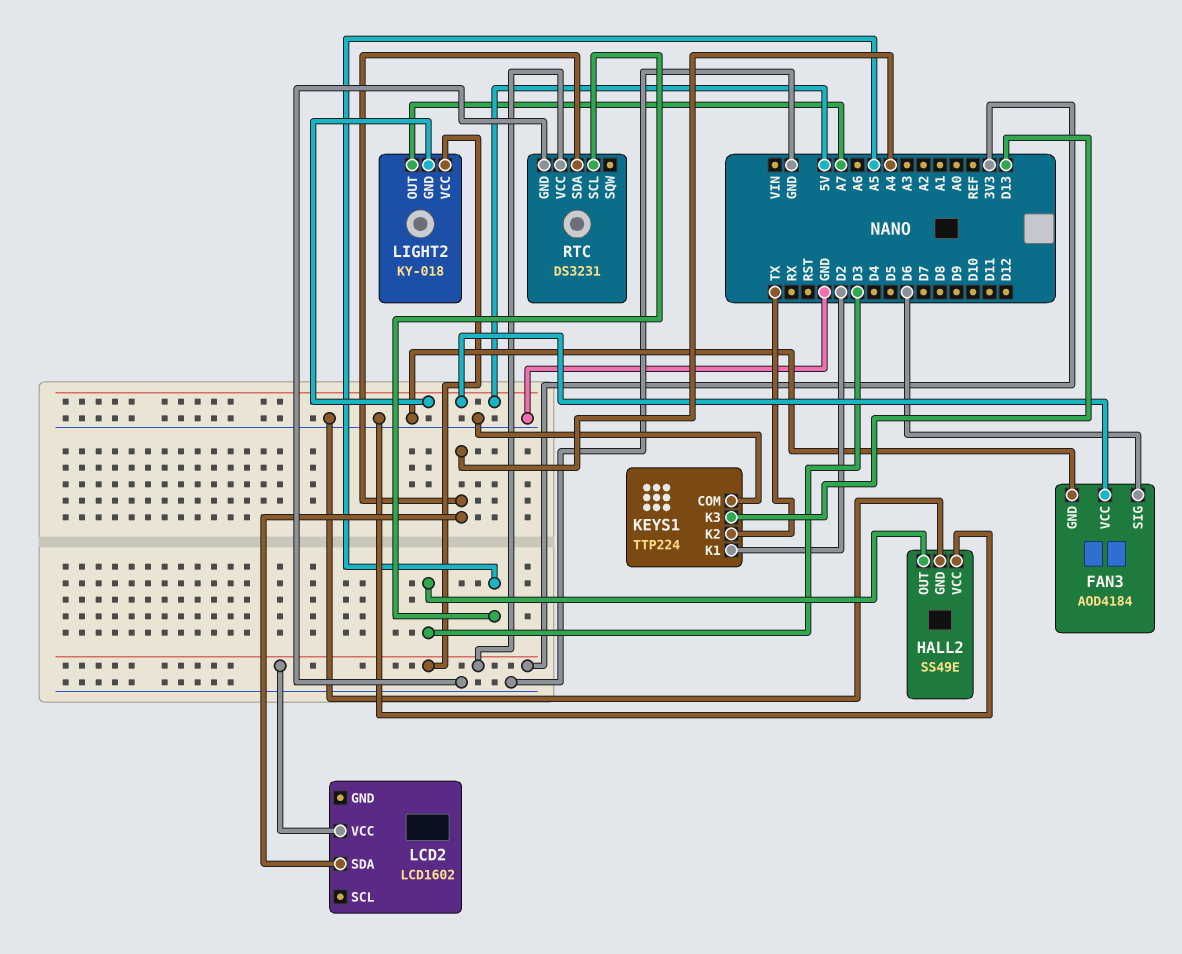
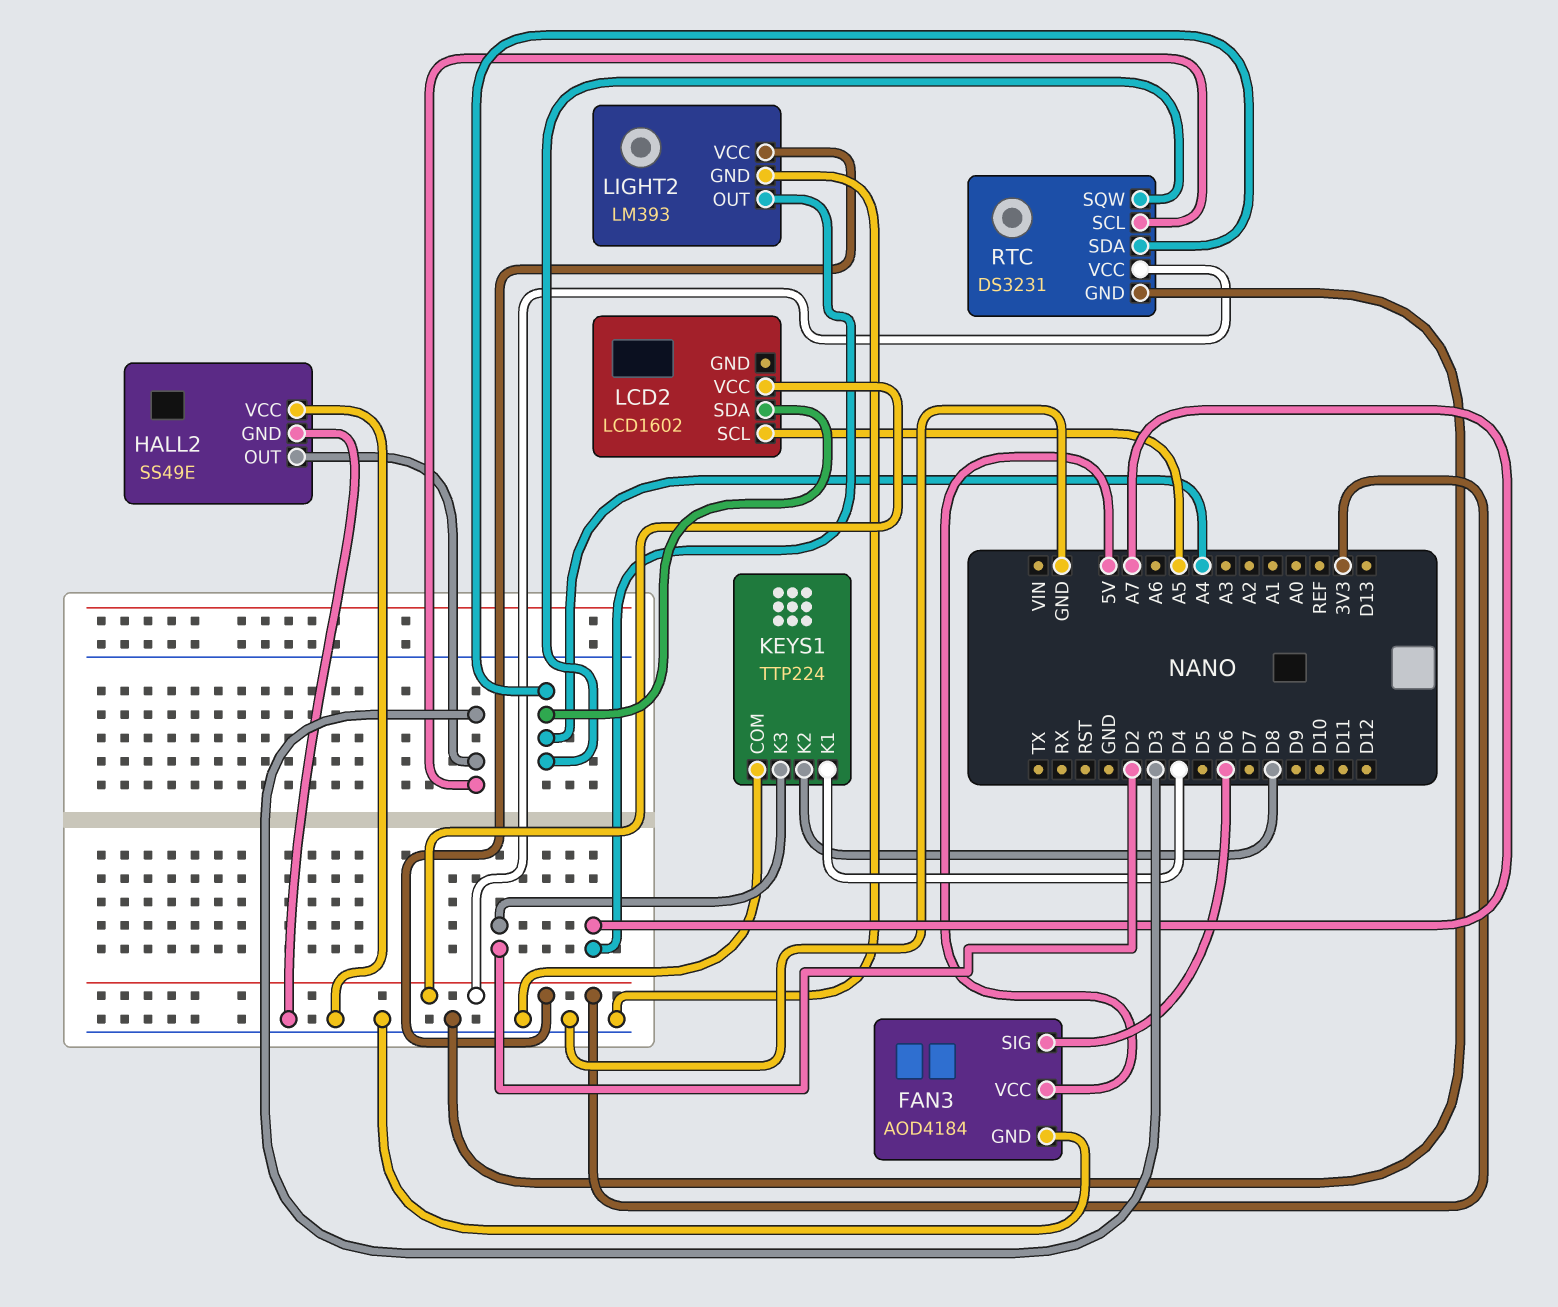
KEYS1 pin K1: D2 -> D4
KEYS1 pin K2: TX -> D8
KEYS1 pin K3: D13 -> D2
LCD2 pin SCL: none -> A5
LIGHT2: KY-018 -> LM393
LIGHT2 pin GND: 5V -> GND
RTC pin SCL: A5 -> D3
RTC pin SQW: none -> A4

